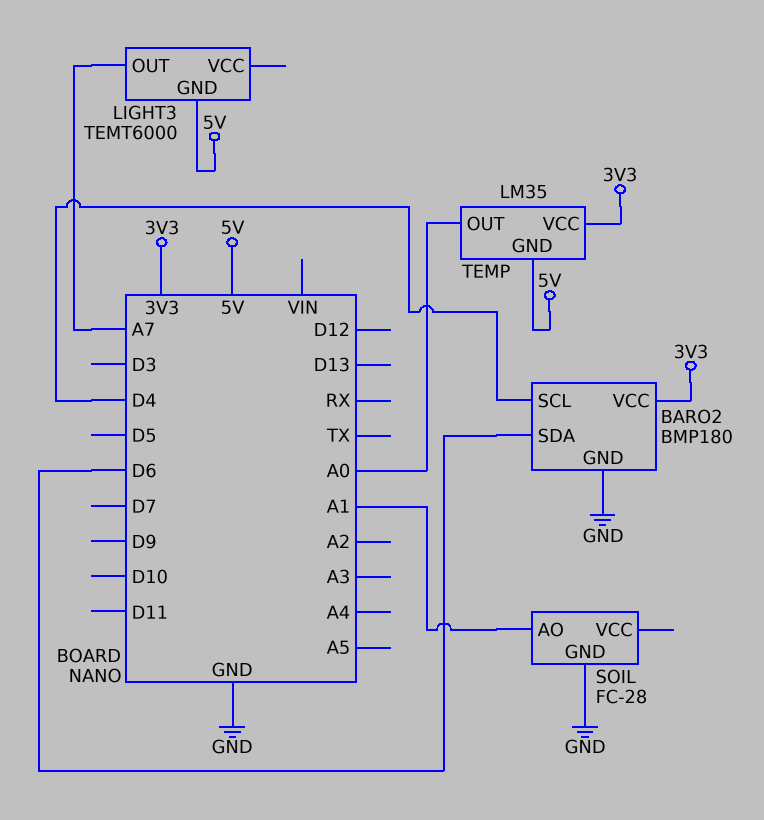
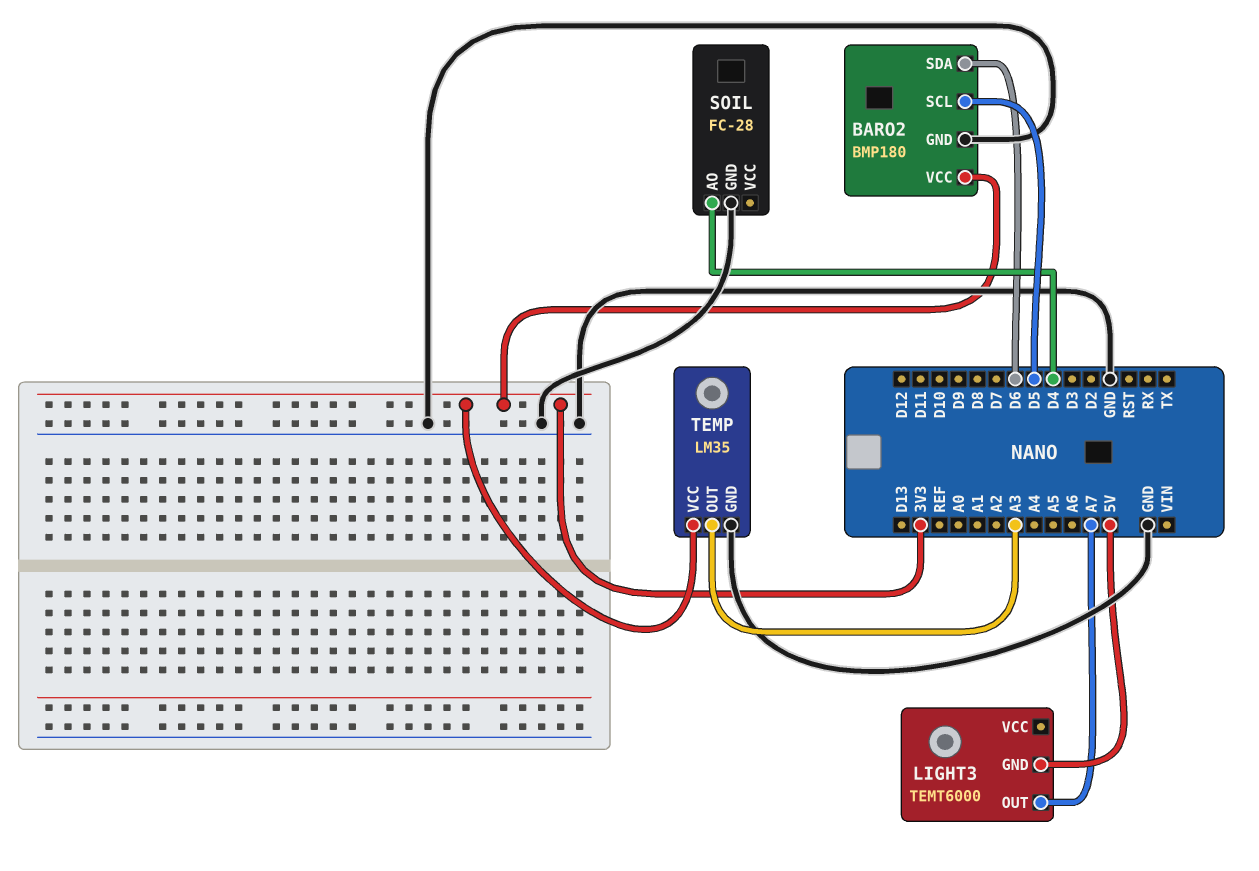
BARO2 pin SCL: D4 -> D5
SOIL pin AO: A1 -> D4
TEMP pin GND: 5V -> GND
TEMP pin OUT: A0 -> A3

